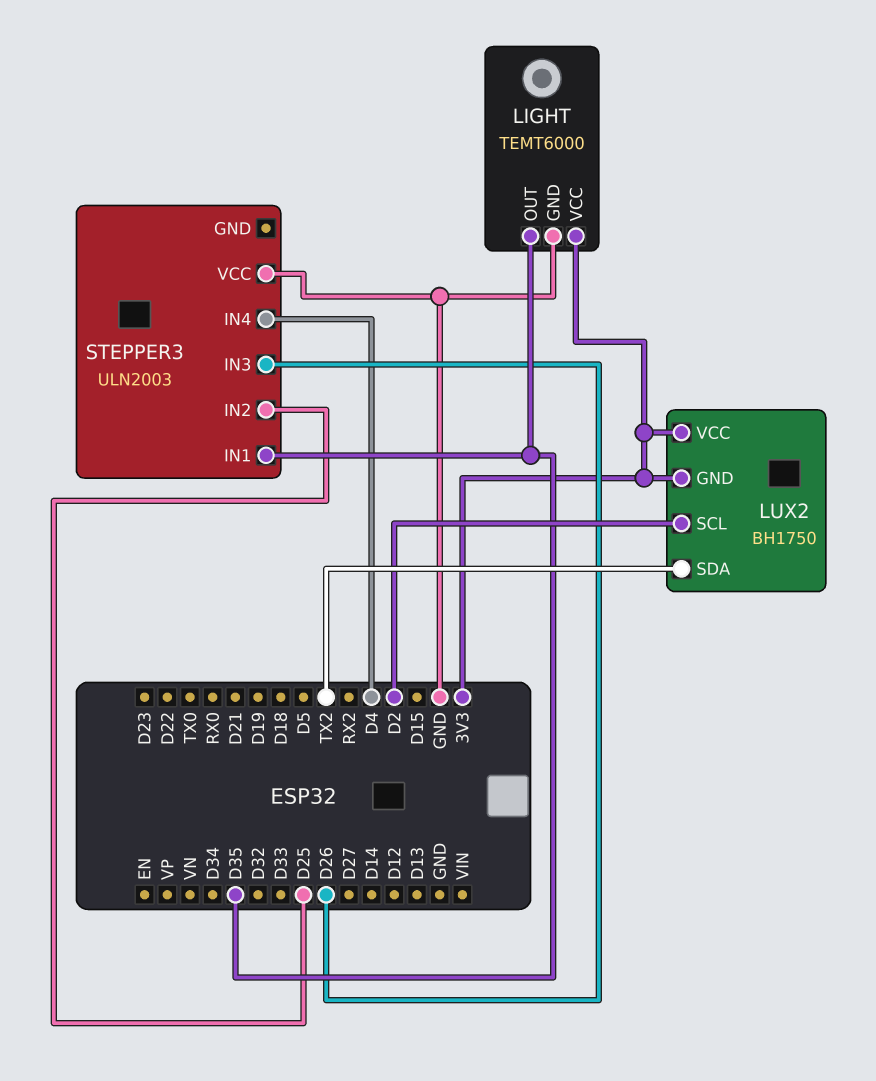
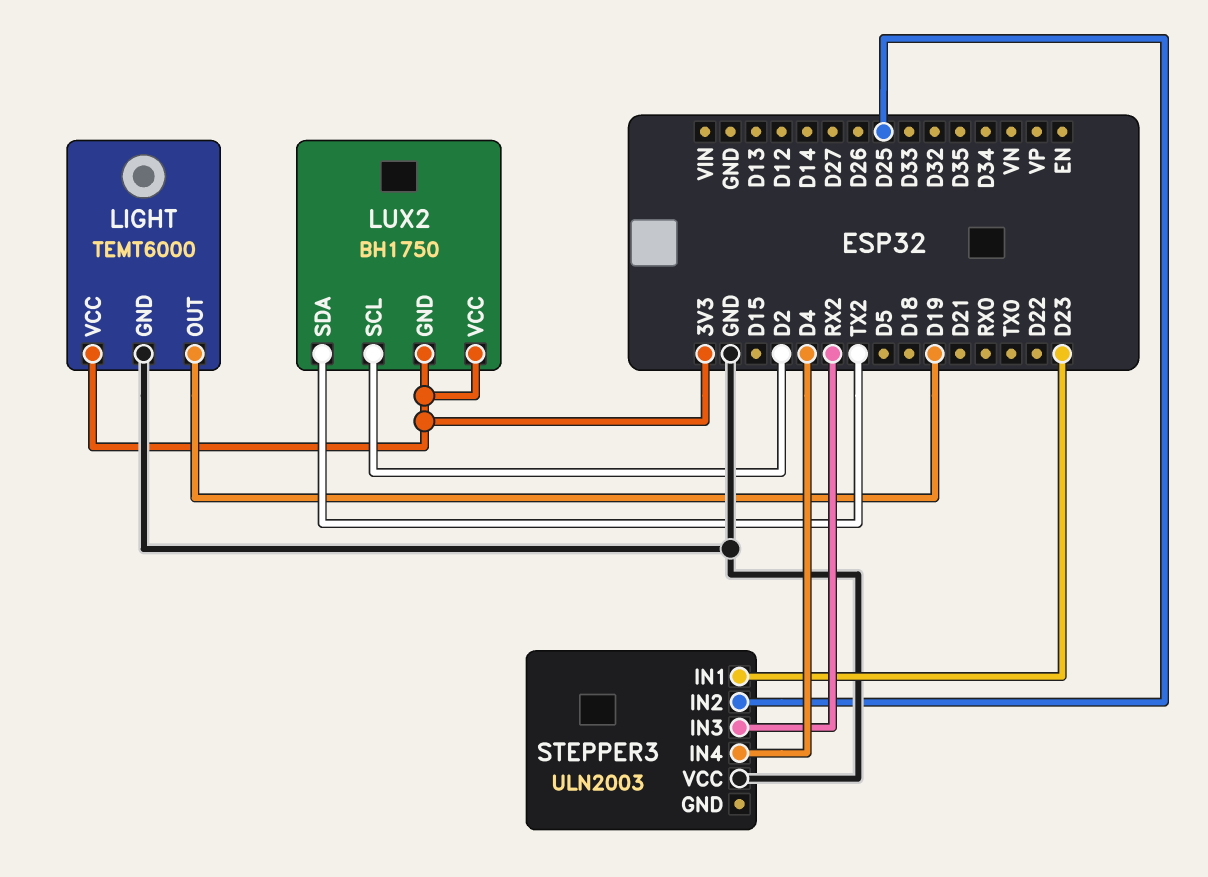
LIGHT pin OUT: D35 -> D19
STEPPER3 pin IN1: D35 -> D23
STEPPER3 pin IN3: D26 -> RX2

